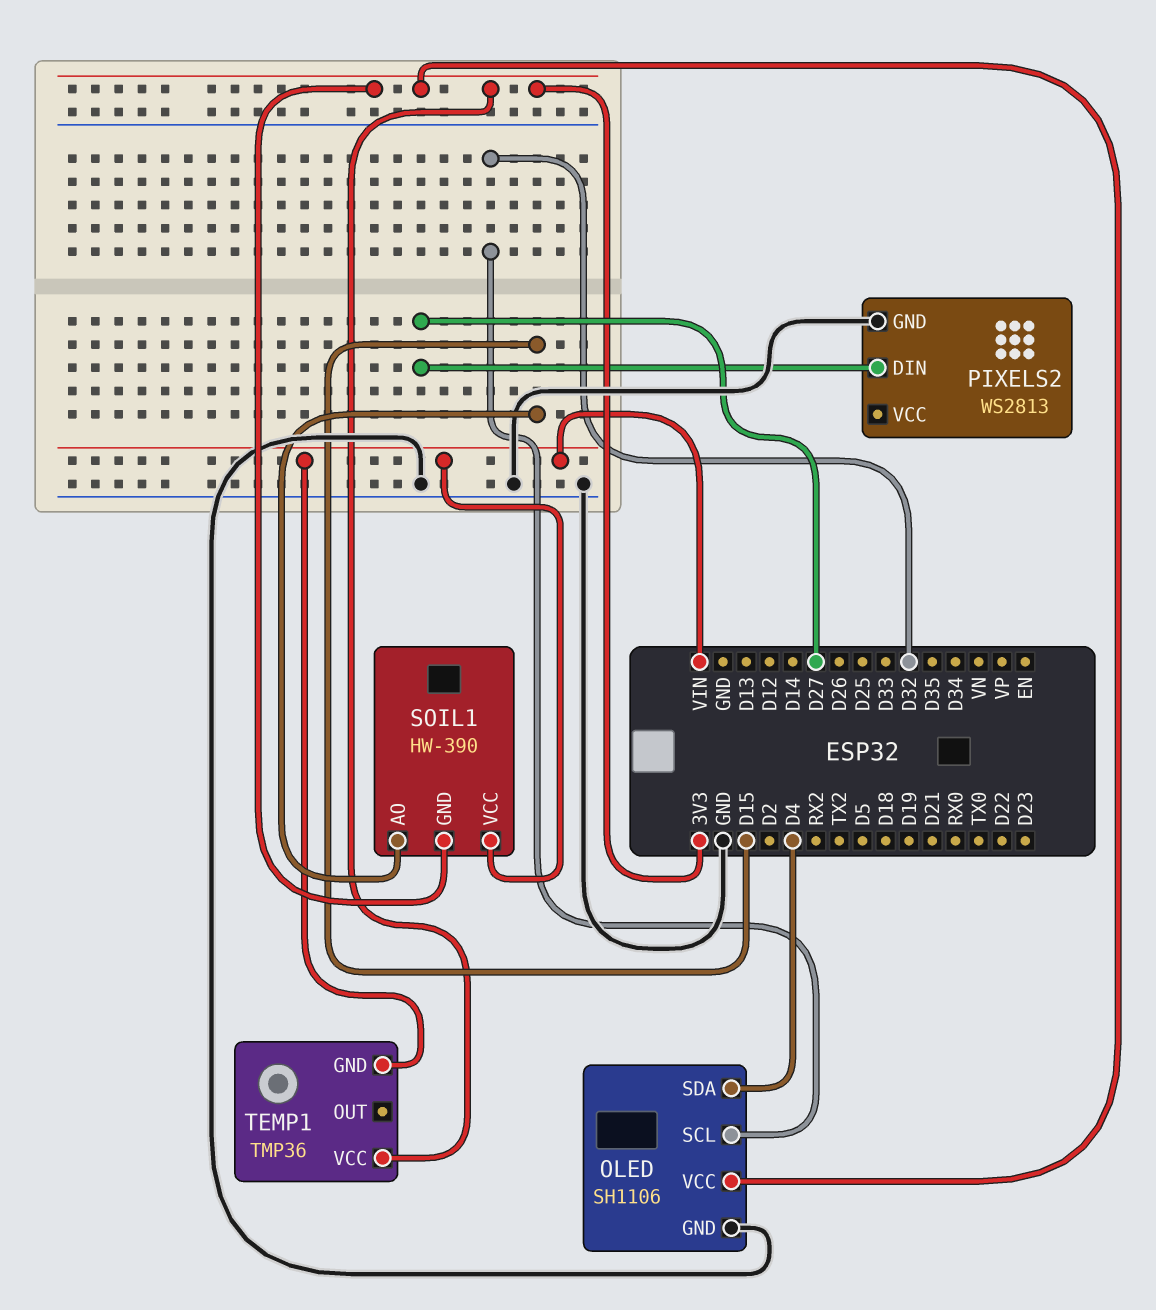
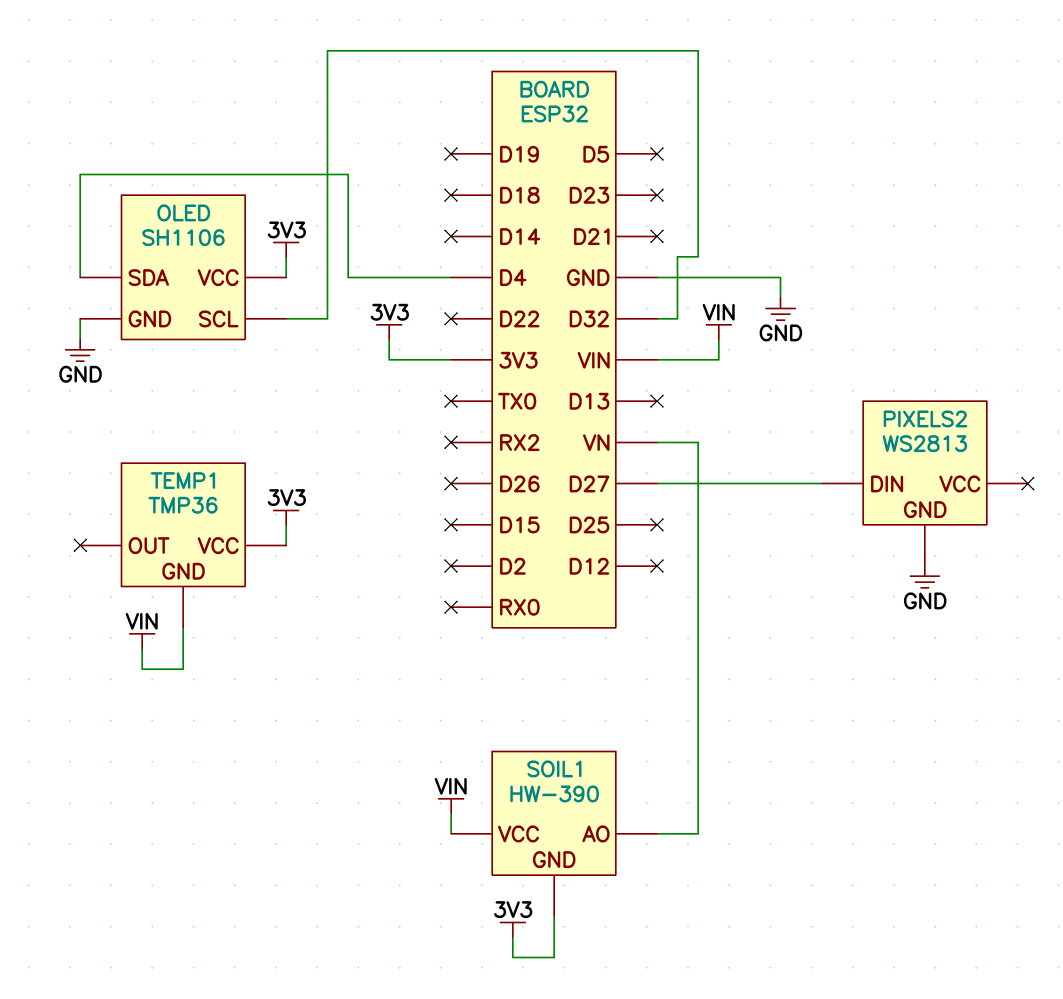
SOIL1 pin AO: D15 -> VN

